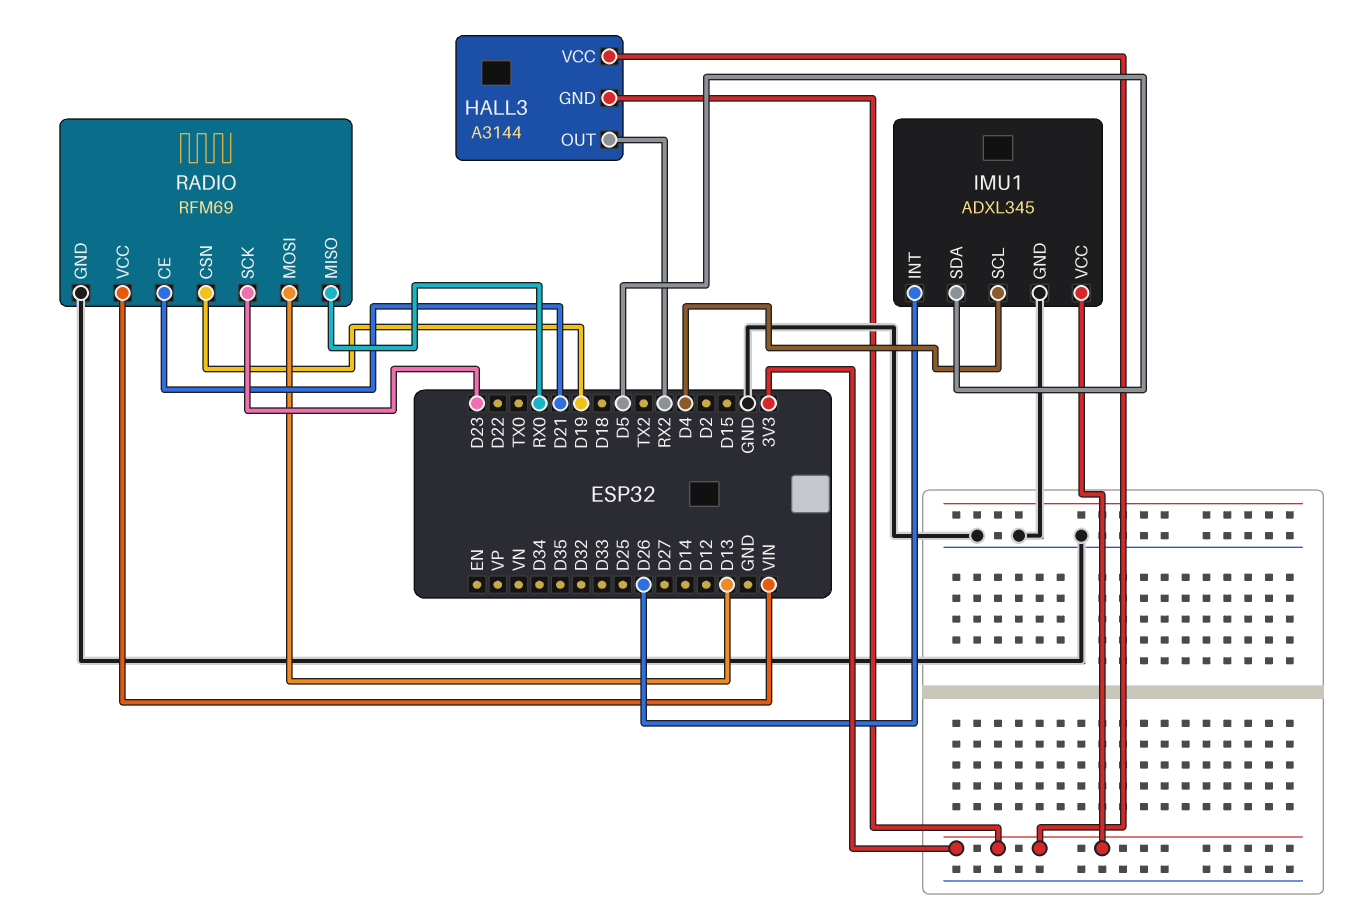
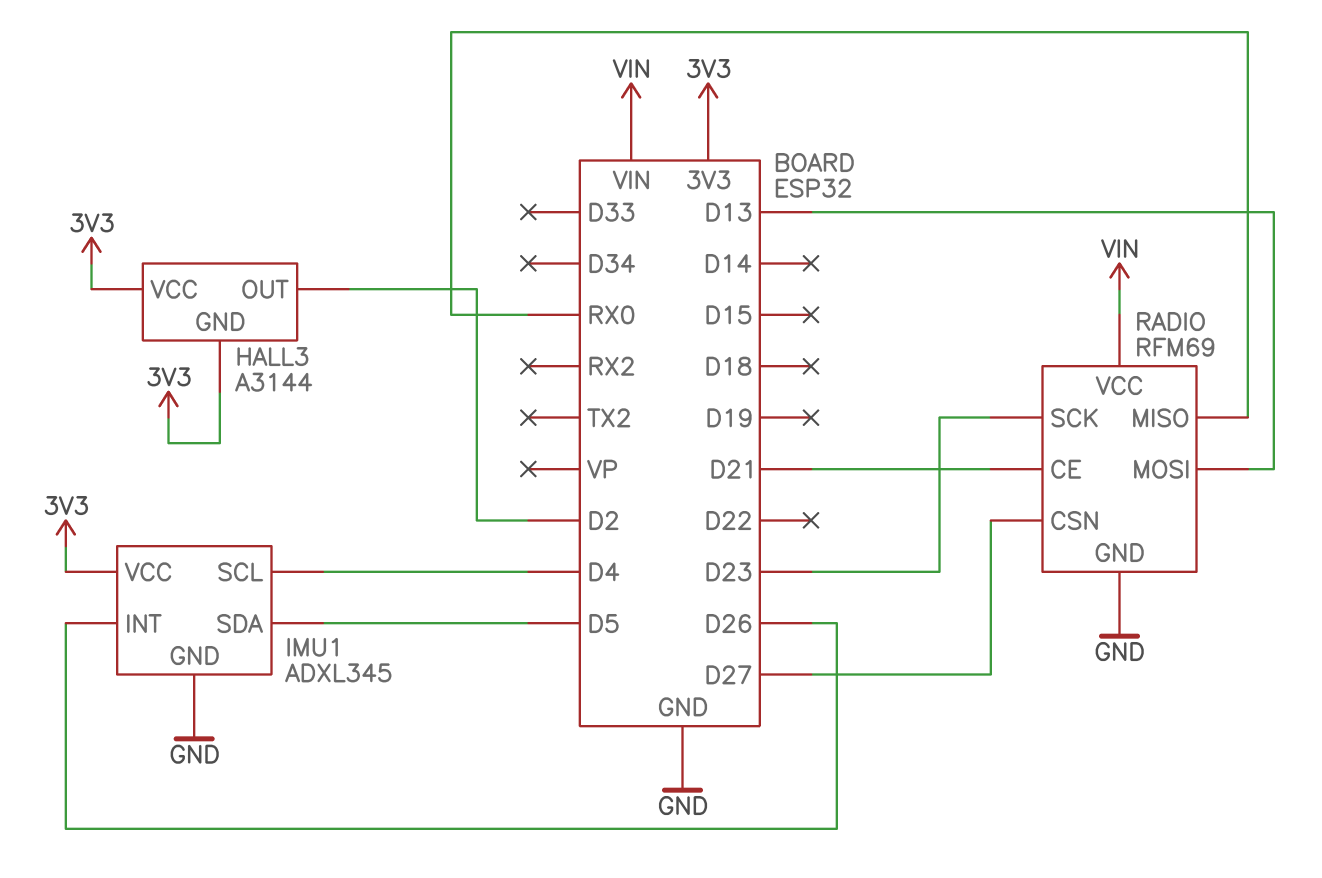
HALL3 pin OUT: RX2 -> D2
RADIO pin CSN: D19 -> D27

